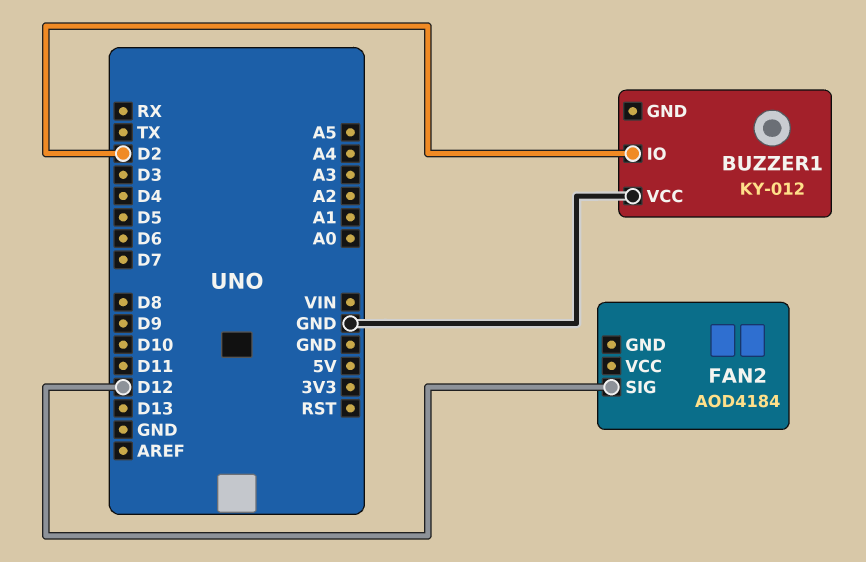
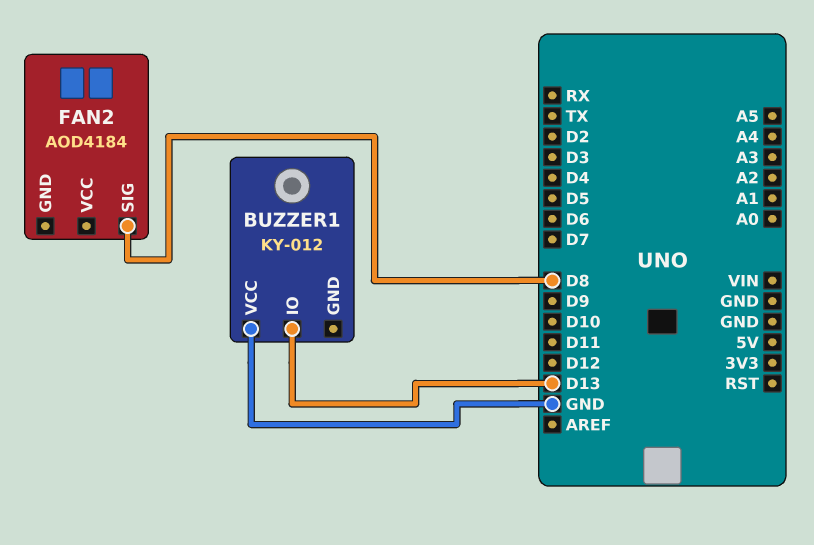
BUZZER1 pin IO: D2 -> D13
FAN2 pin SIG: D12 -> D8

